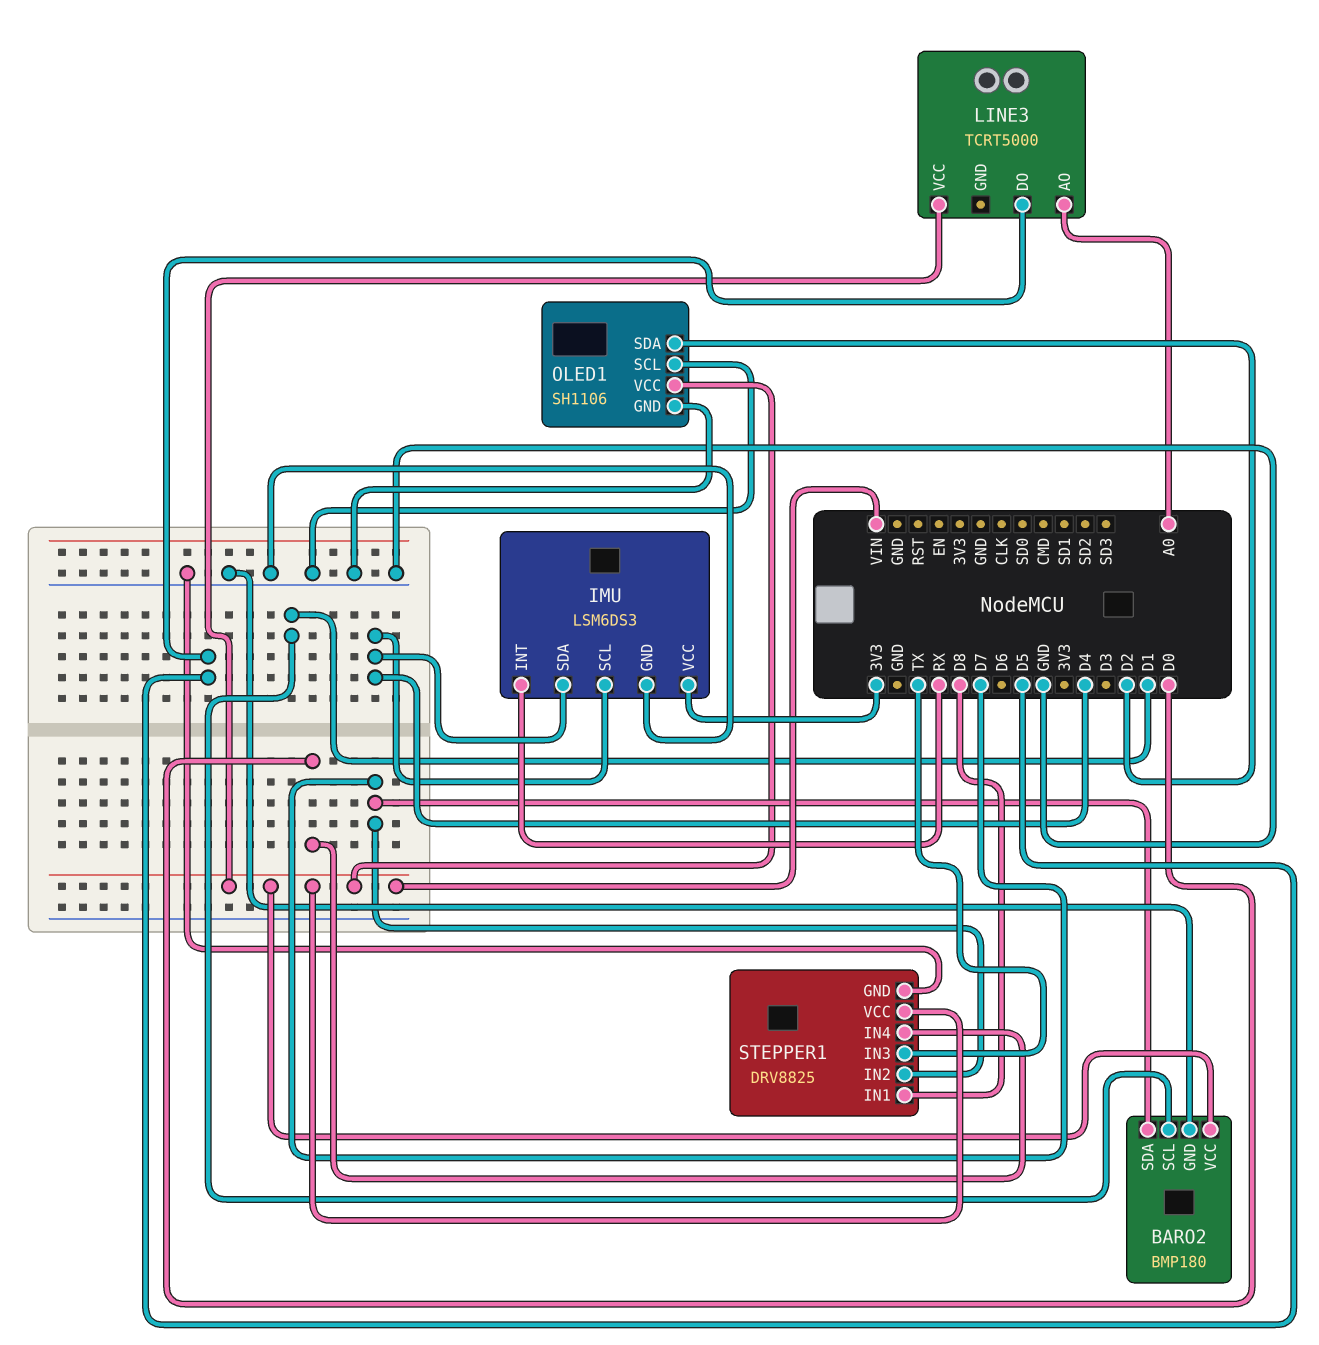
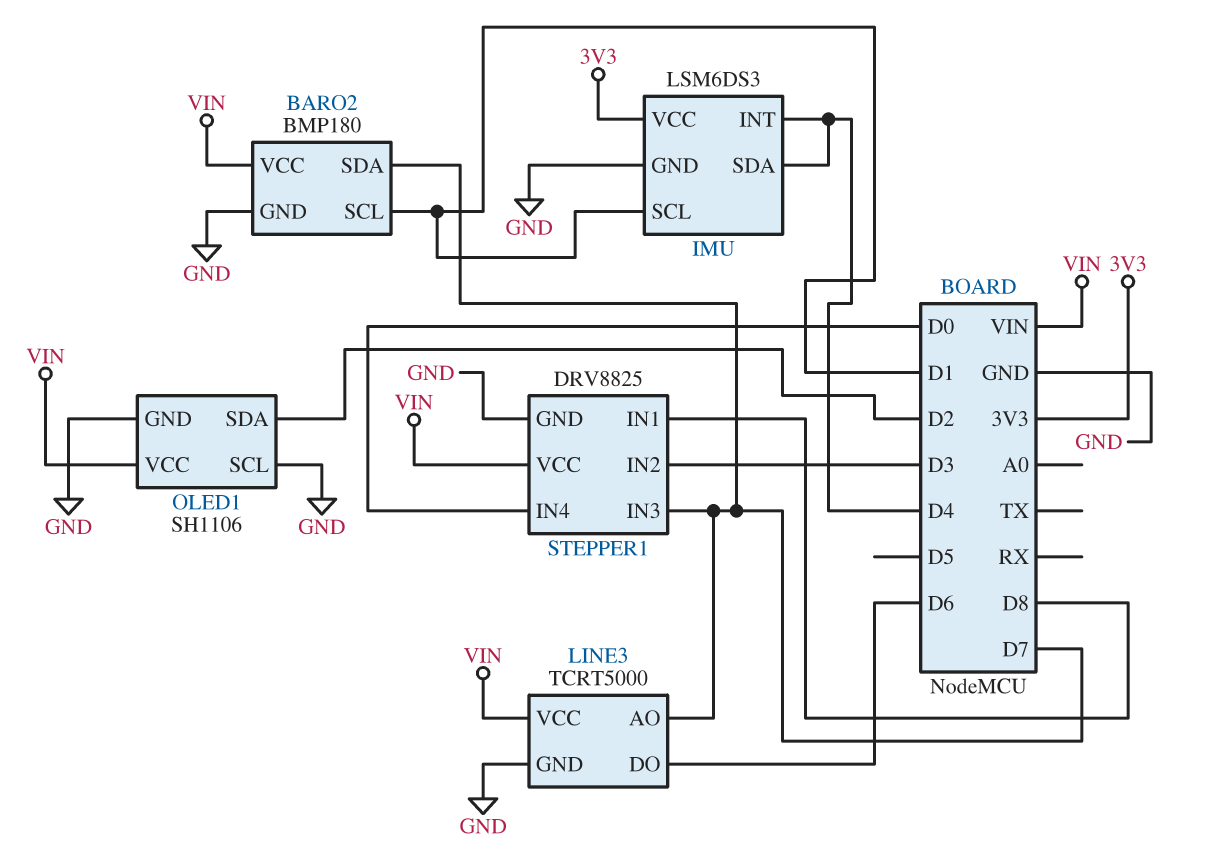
IMU pin INT: RX -> D4
IMU pin SCL: D4 -> D1
LINE3 pin AO: A0 -> D7
LINE3 pin DO: D5 -> D6
LINE3 pin GND: none -> GND
STEPPER1 pin IN2: D7 -> D3
STEPPER1 pin IN3: TX -> D7

